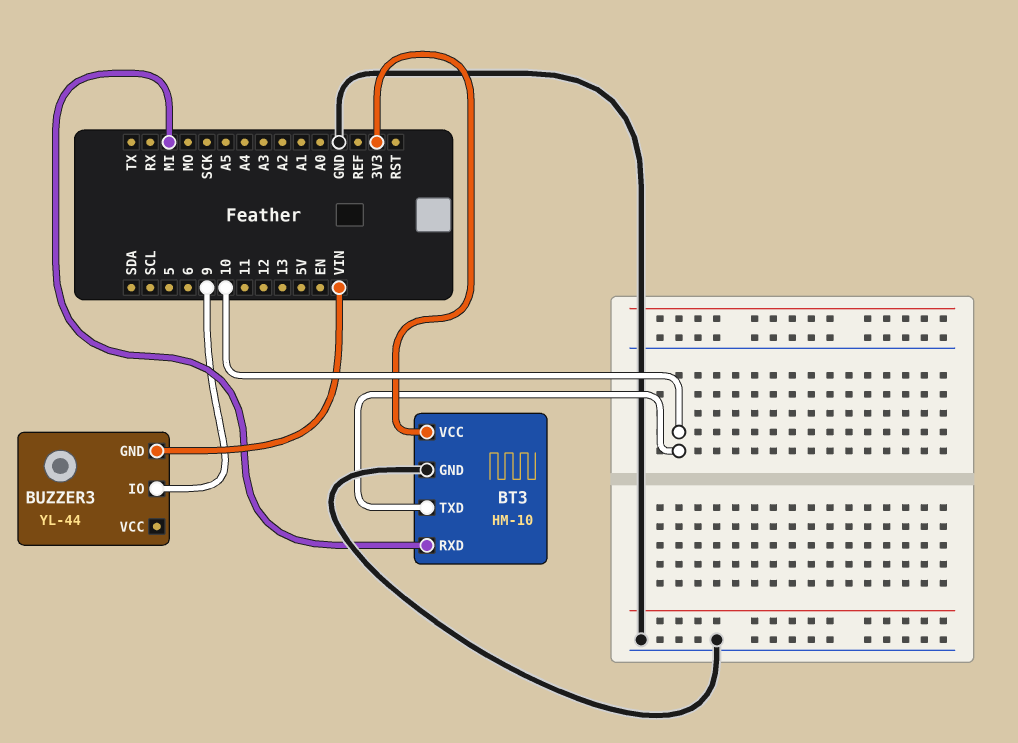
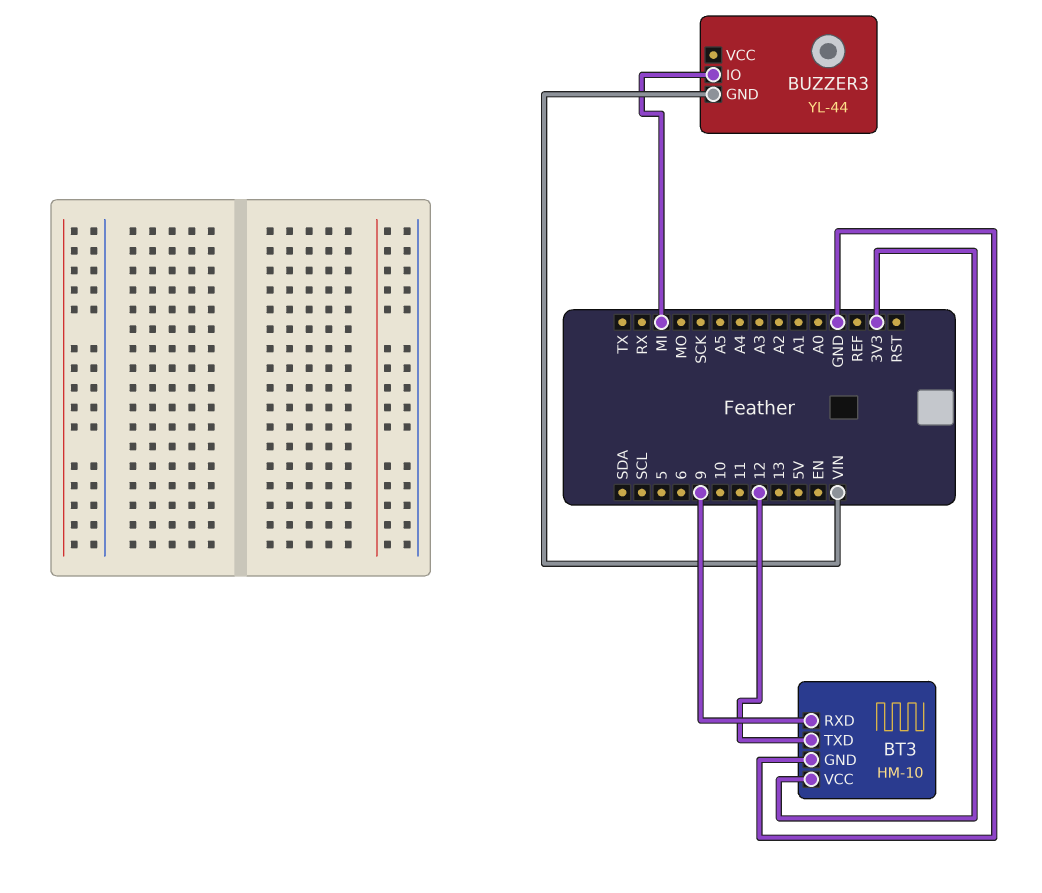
BT3 pin RXD: MI -> 9
BT3 pin TXD: 10 -> 12
BUZZER3 pin IO: 9 -> MI

